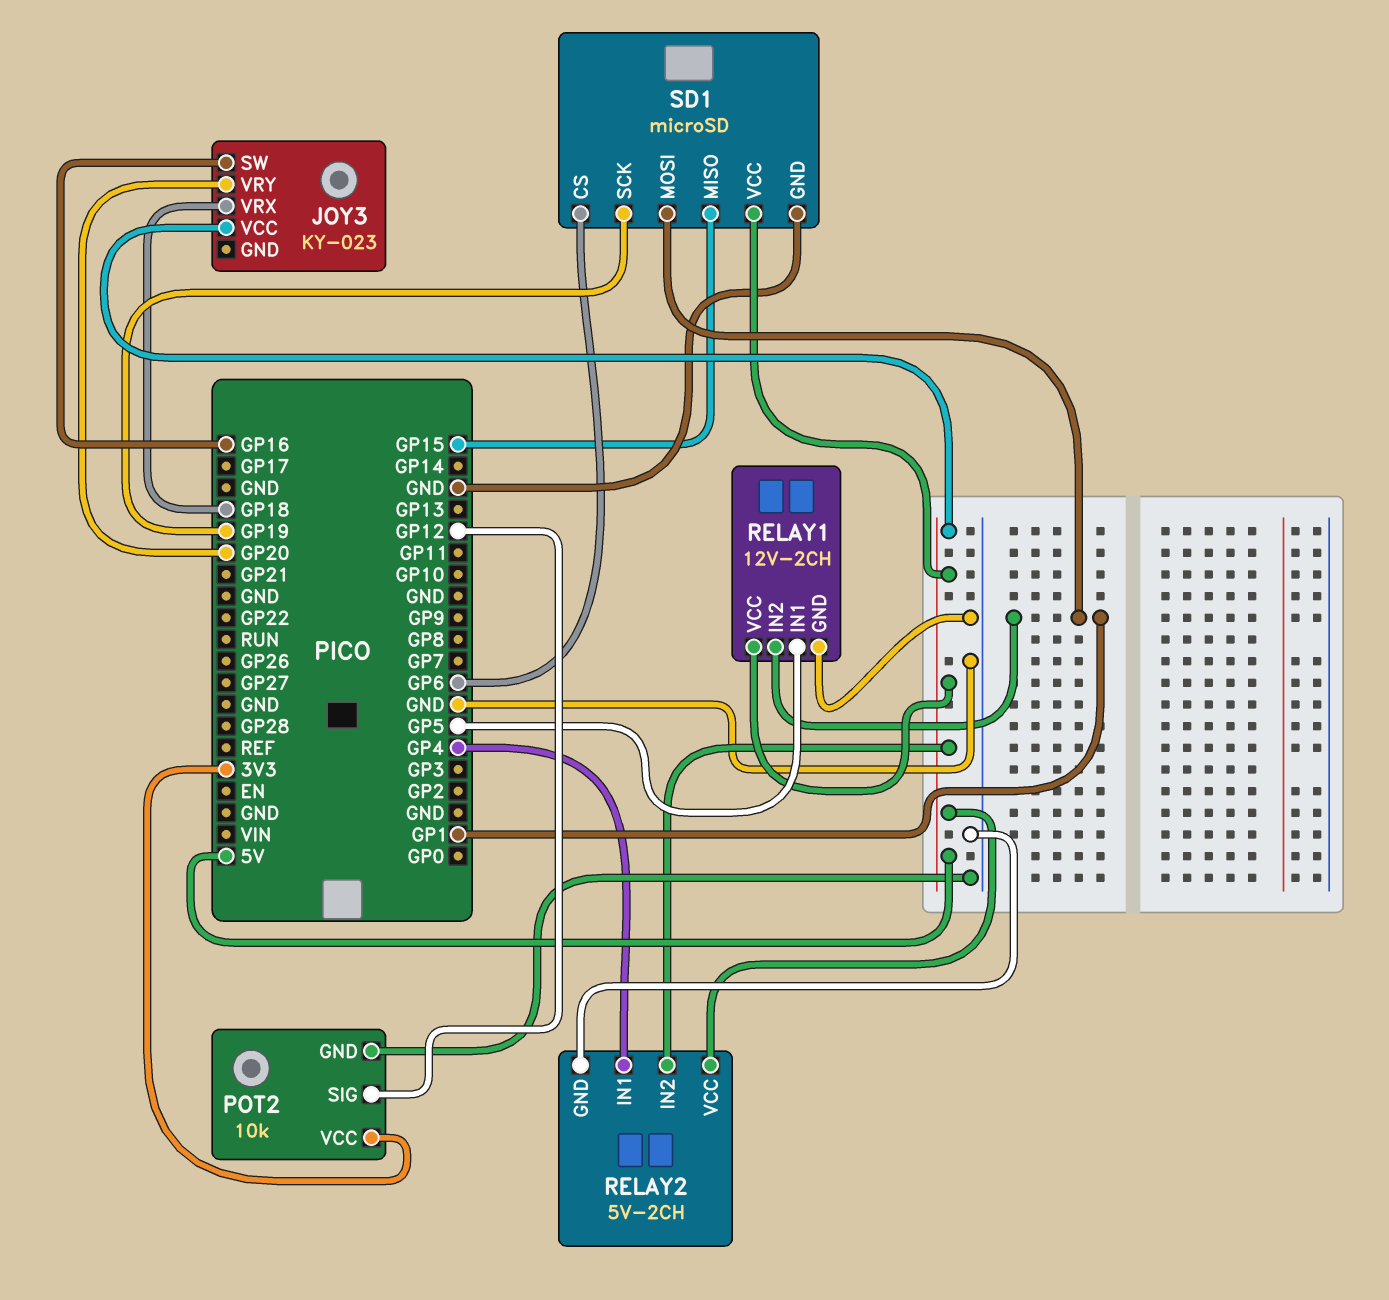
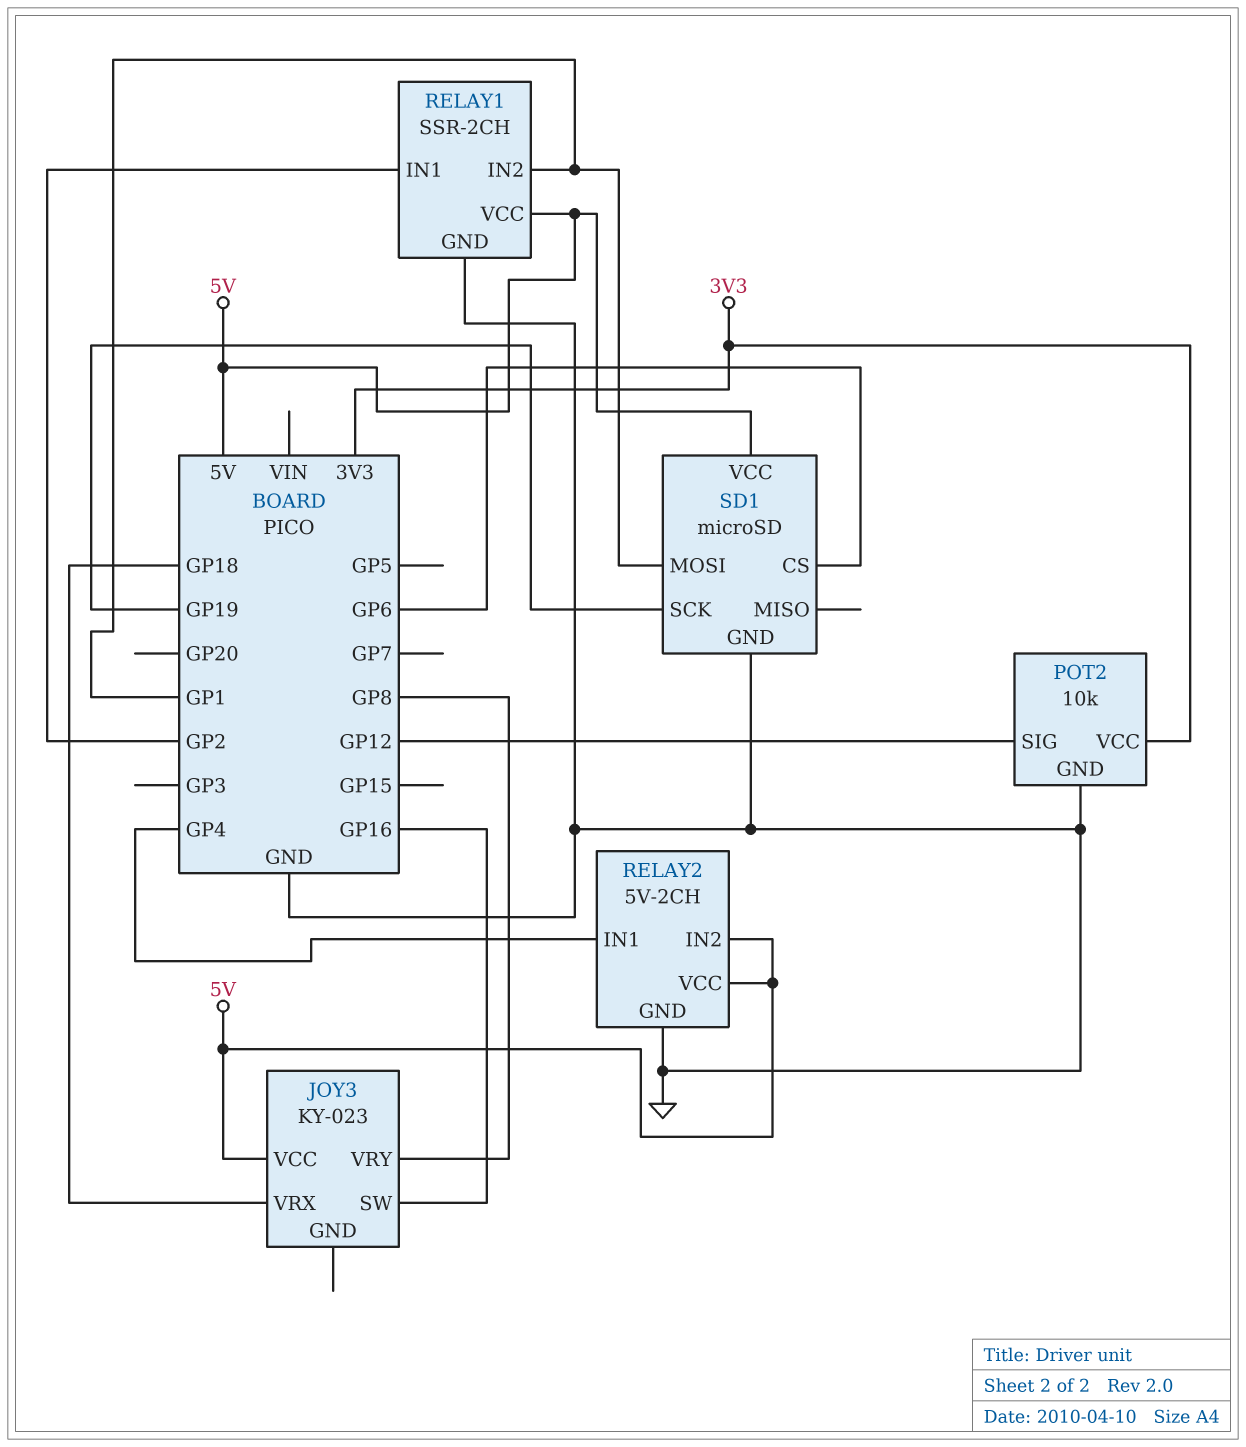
JOY3 pin VRY: GP20 -> GP8
RELAY1: 12V-2CH -> SSR-2CH
RELAY1 pin IN1: GP5 -> GP2
SD1 pin MISO: GP15 -> none

